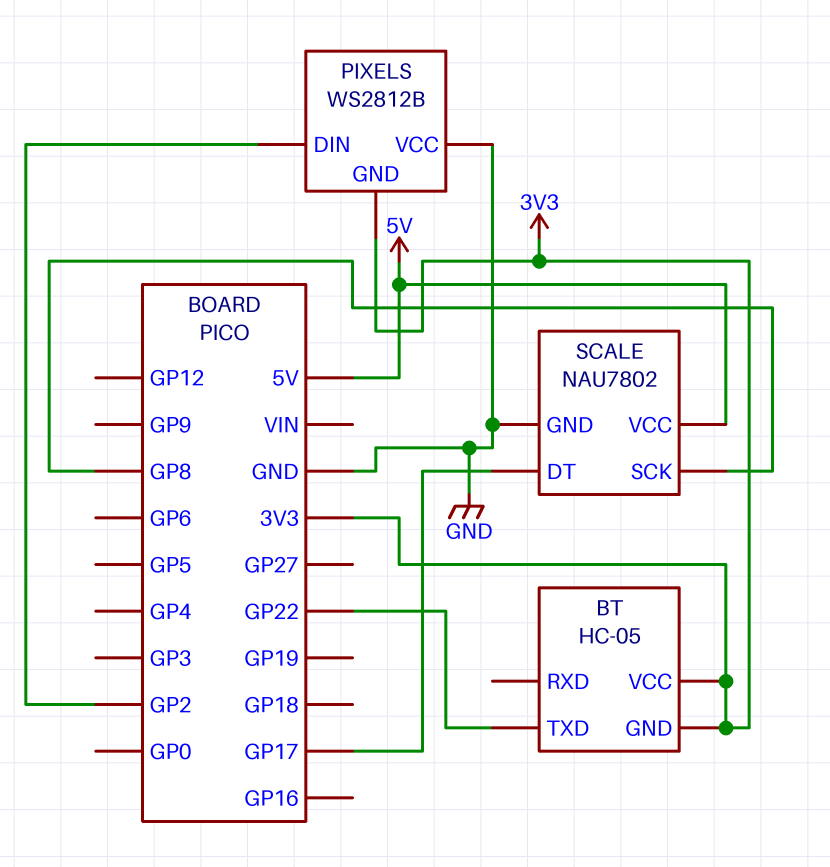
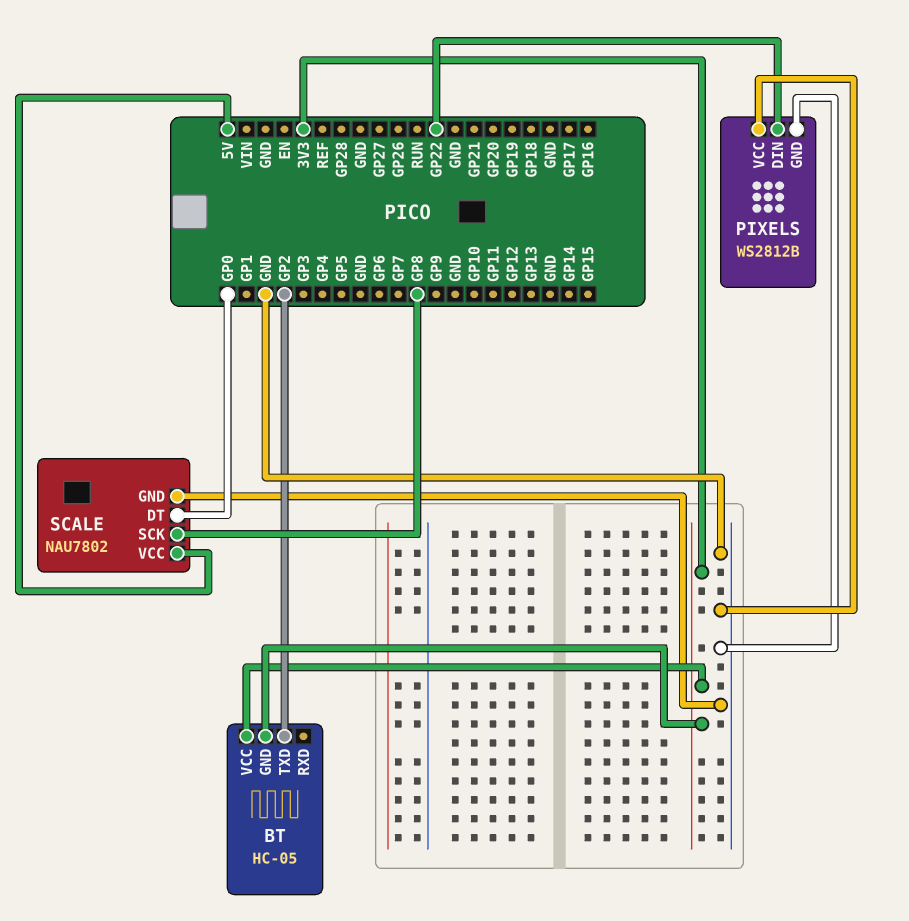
BT pin TXD: GP22 -> GP2
PIXELS pin DIN: GP2 -> GP22
PIXELS pin GND: 3V3 -> GND
SCALE pin DT: GP17 -> GP0

